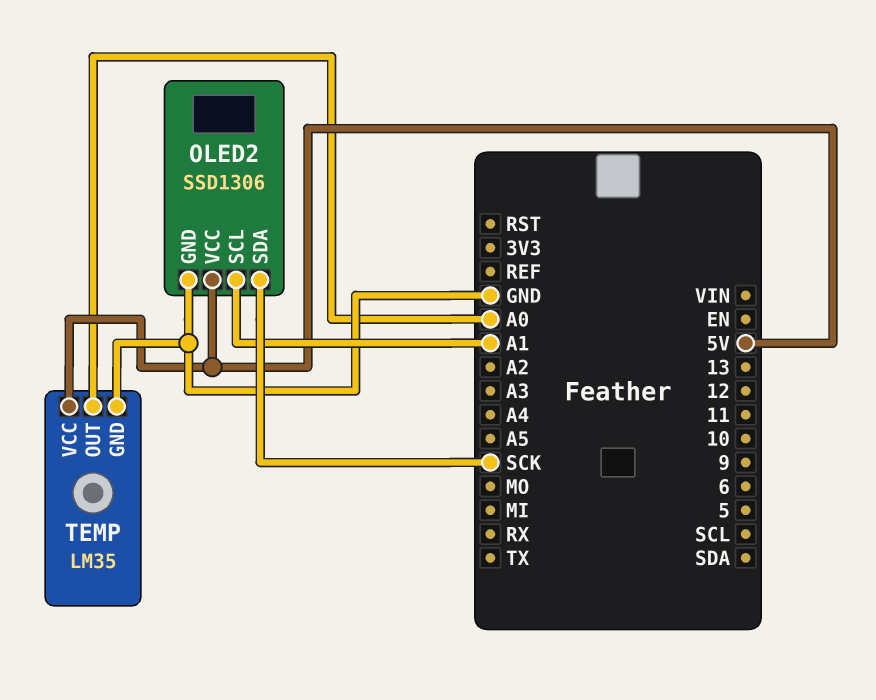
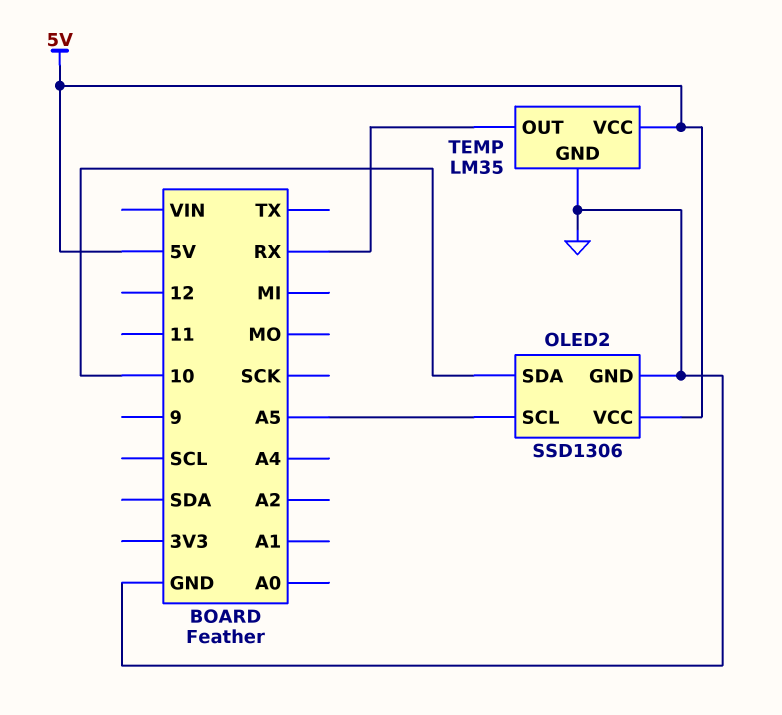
OLED2 pin SCL: A1 -> A5
OLED2 pin SDA: SCK -> 10
TEMP pin OUT: A0 -> RX

